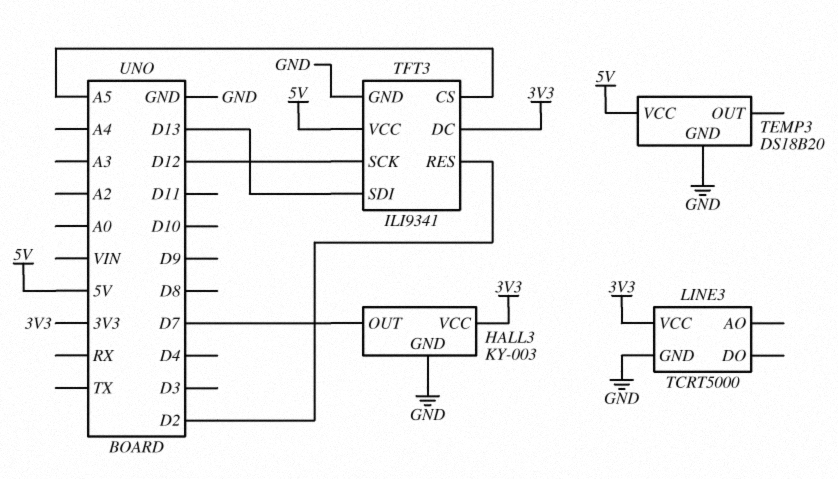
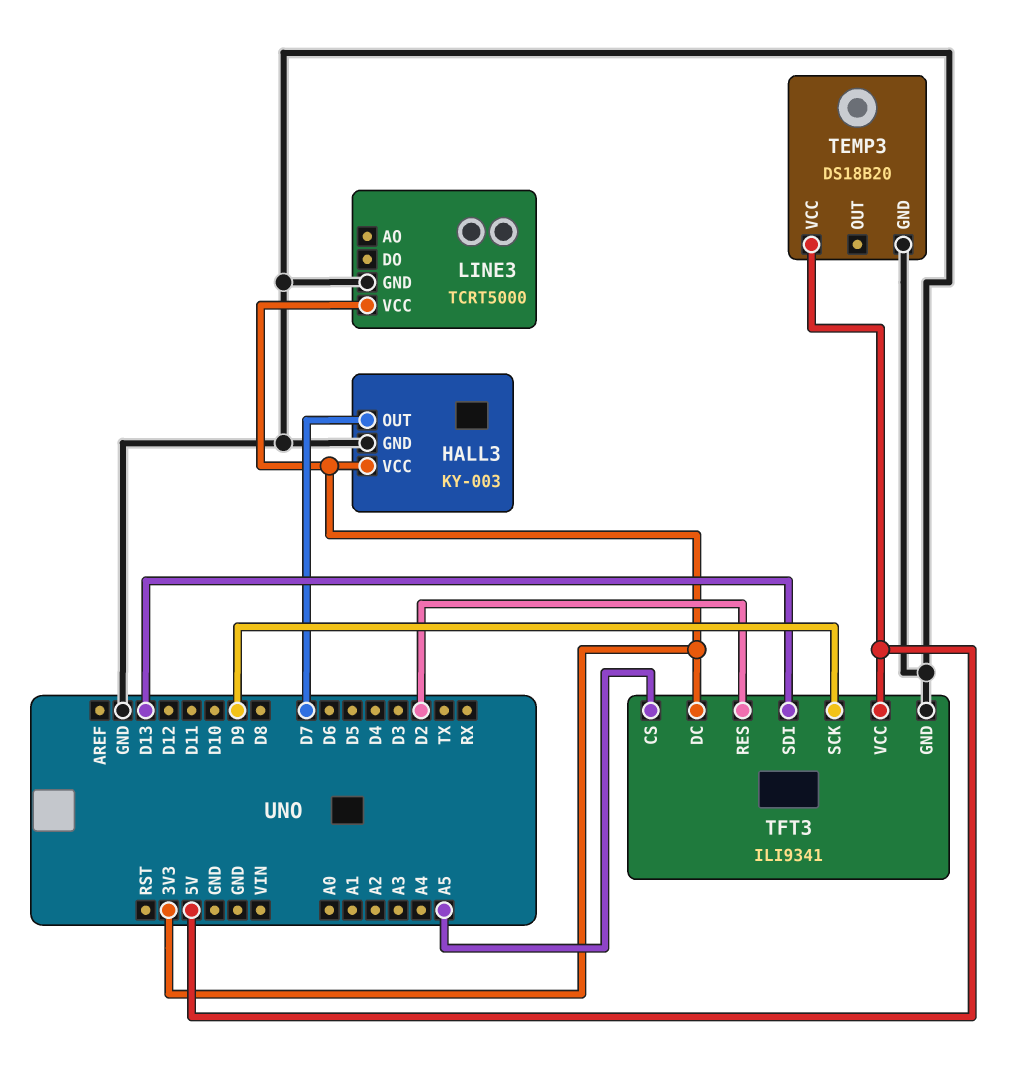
TFT3 pin SCK: D12 -> D9

